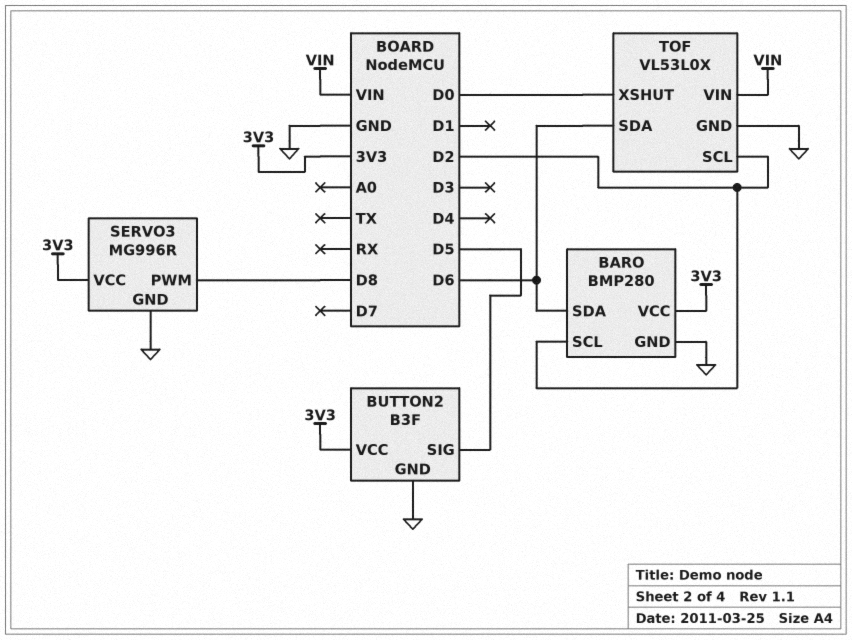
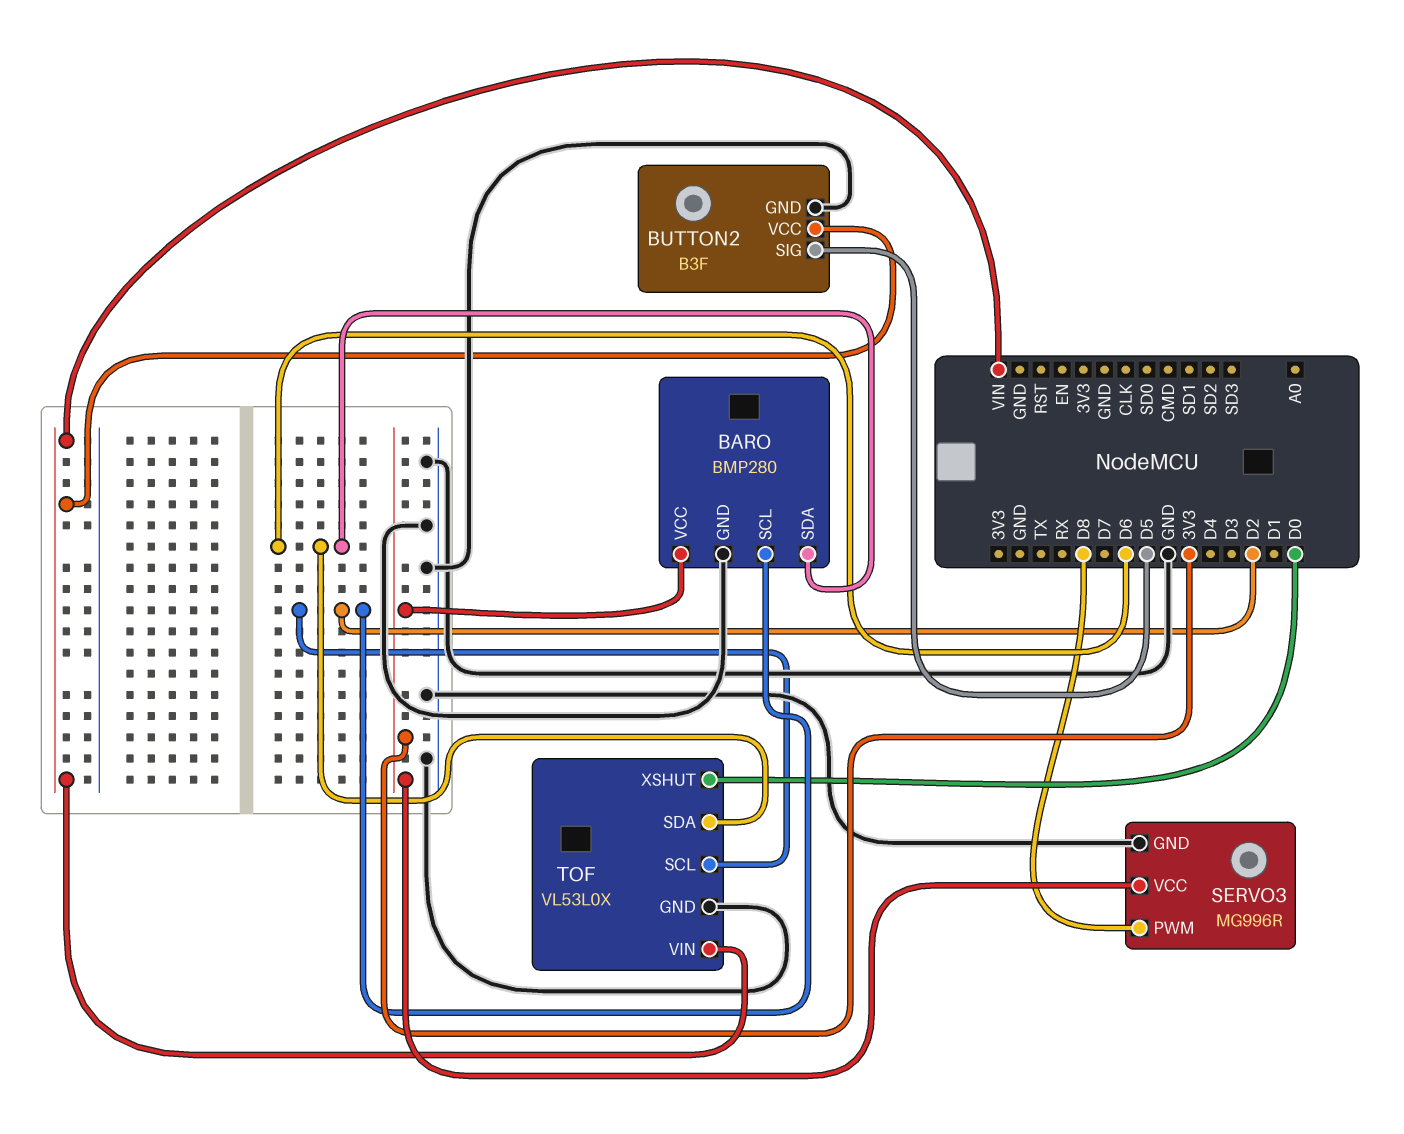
BUTTON2 pin VCC: 3V3 -> VIN

